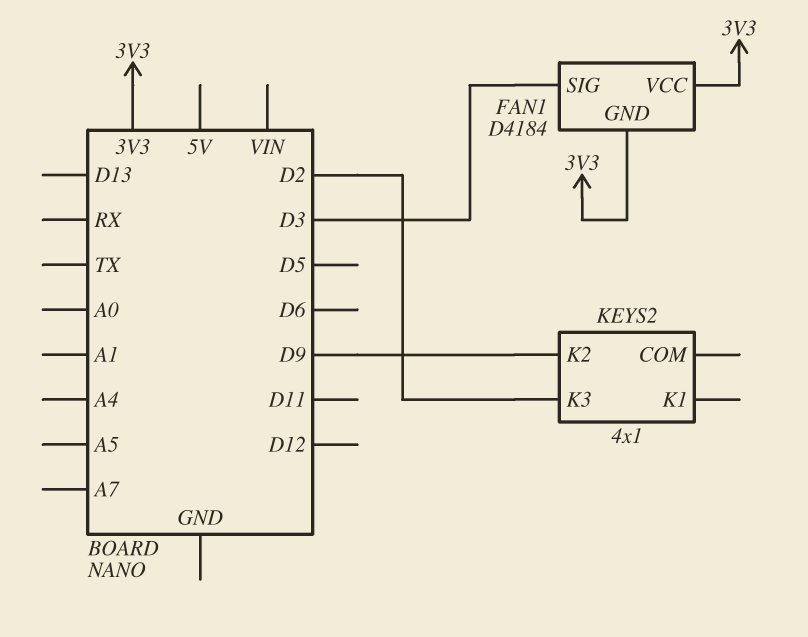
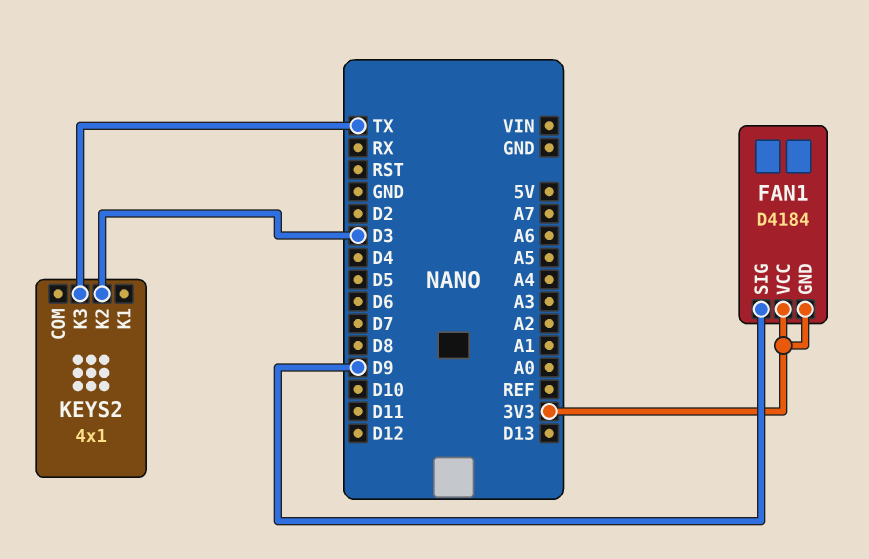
FAN1 pin SIG: D3 -> D9
KEYS2 pin K2: D9 -> D3
KEYS2 pin K3: D2 -> TX

